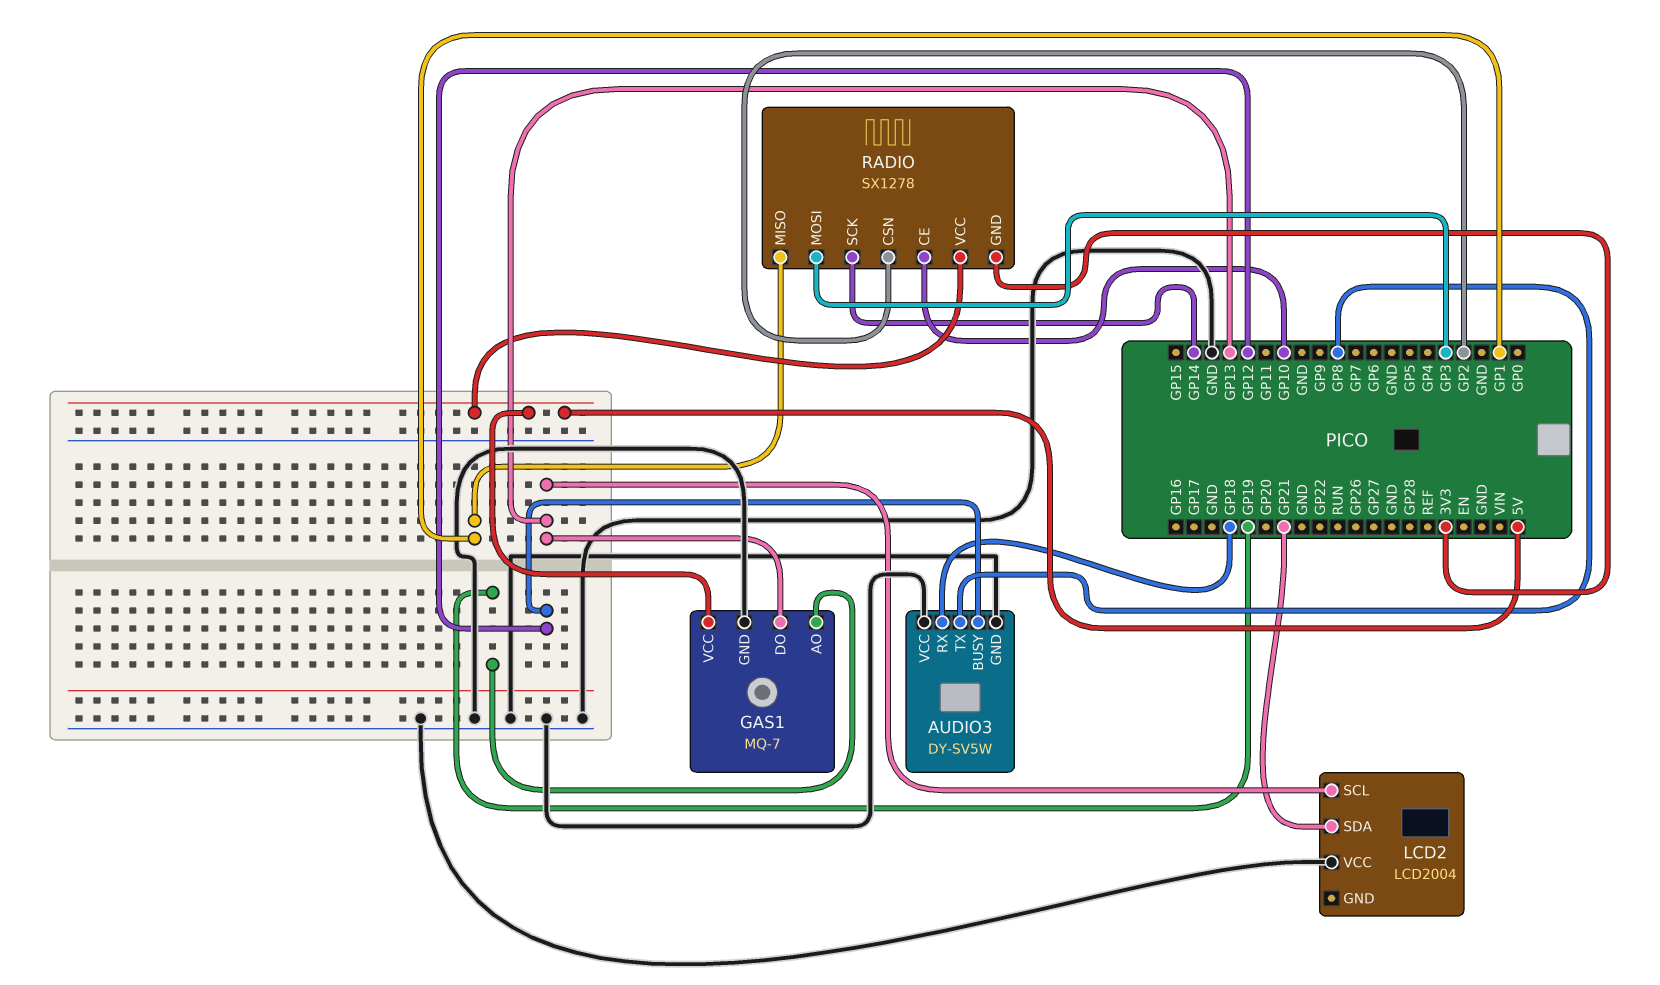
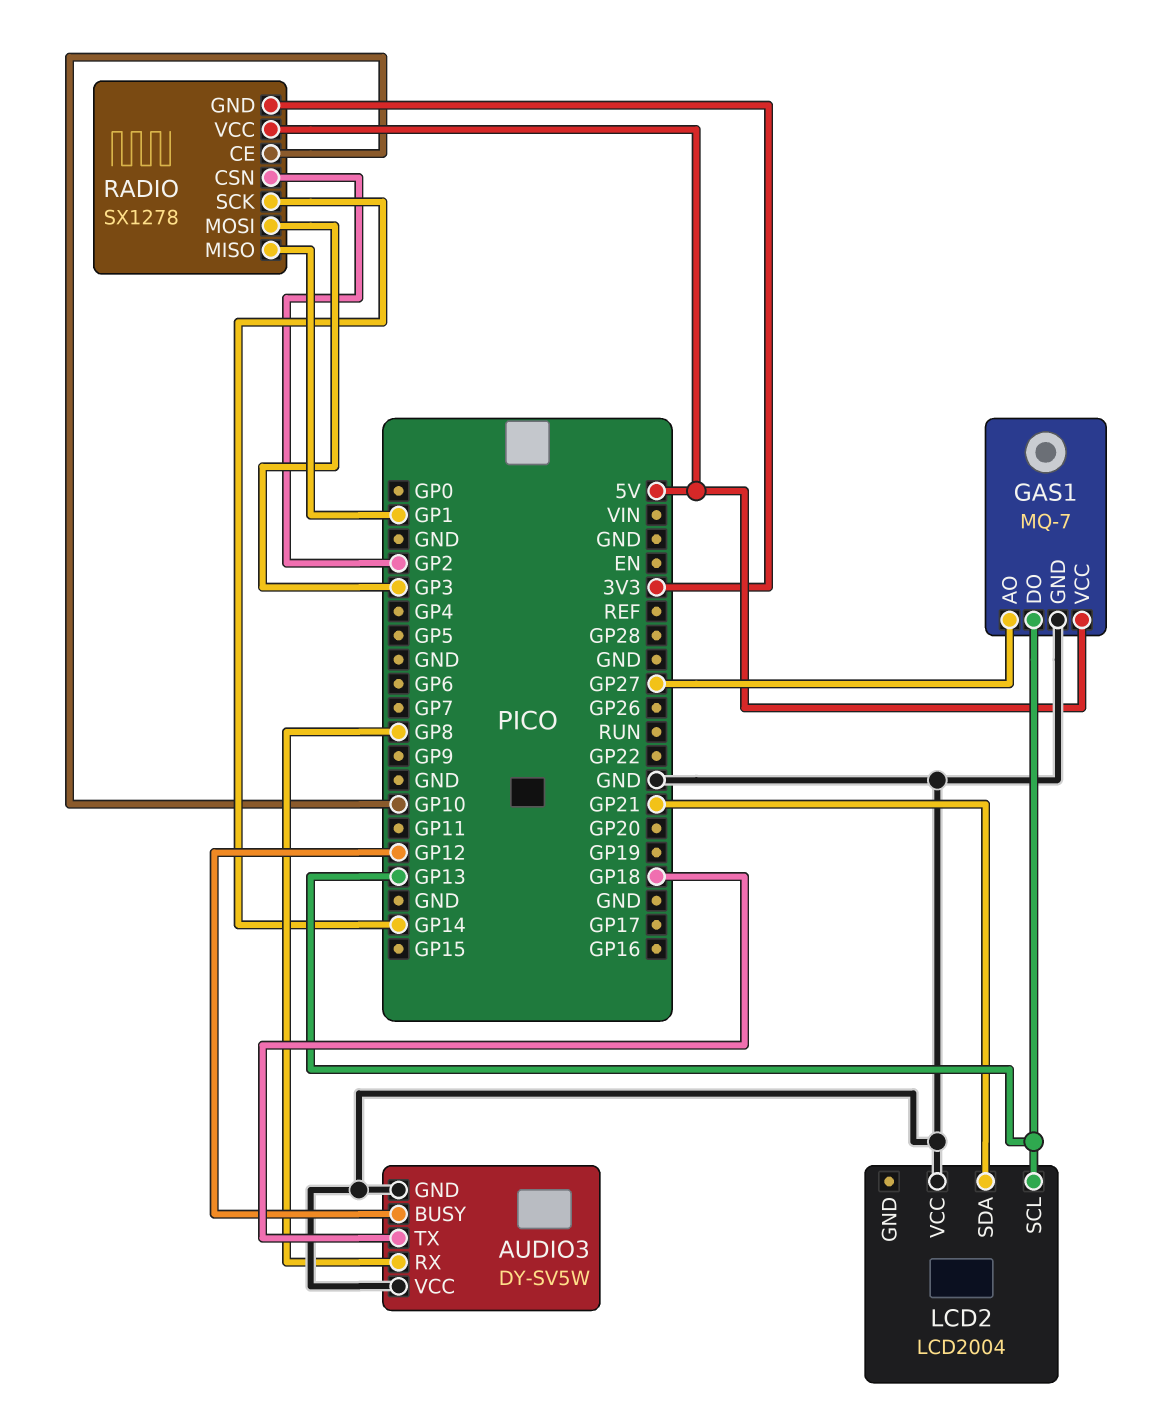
AUDIO3 pin RX: GP18 -> GP8
AUDIO3 pin TX: GP8 -> GP18
GAS1 pin AO: GP19 -> GP27

